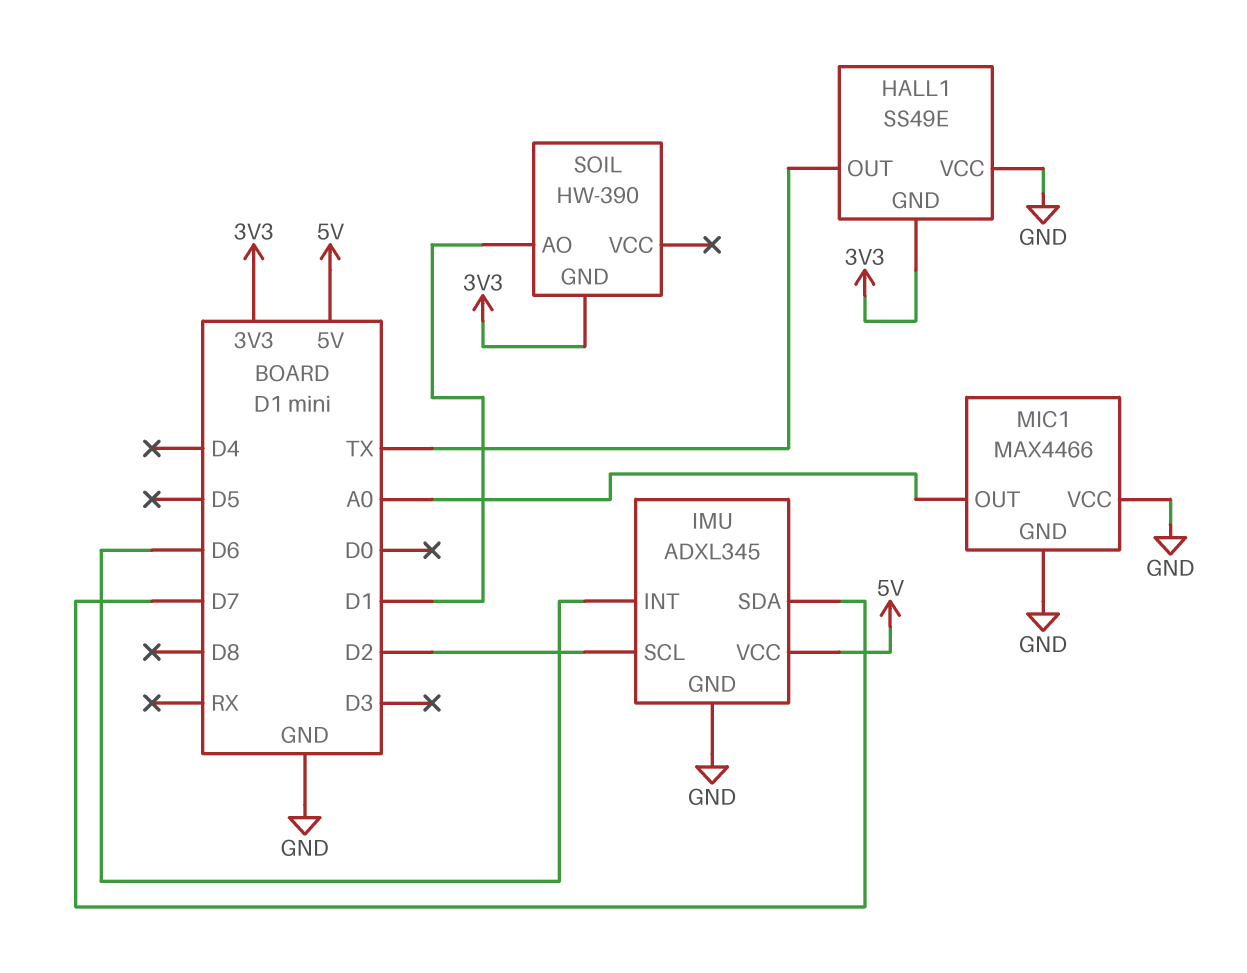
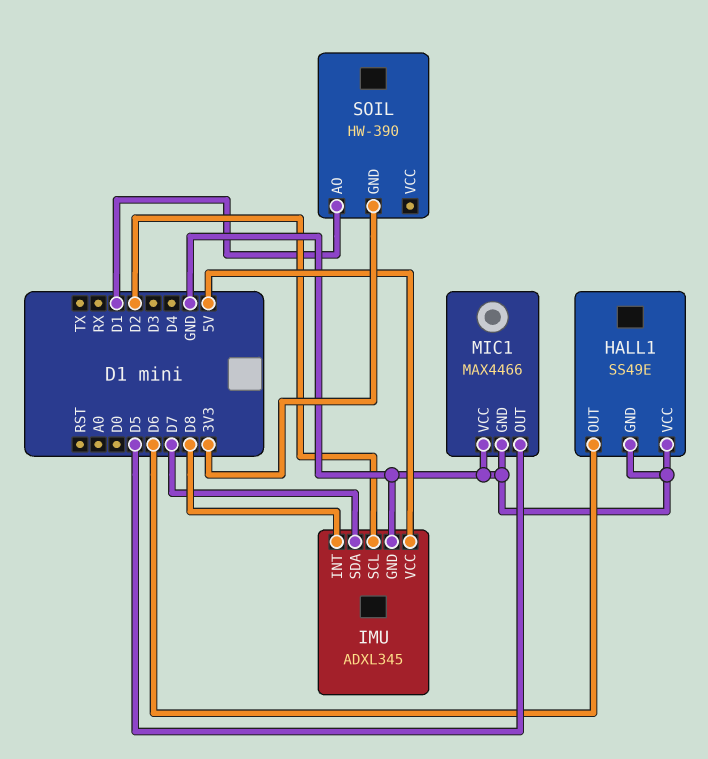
HALL1 pin GND: 3V3 -> GND
HALL1 pin OUT: TX -> D6
IMU pin INT: D6 -> D8
MIC1 pin OUT: A0 -> D5

